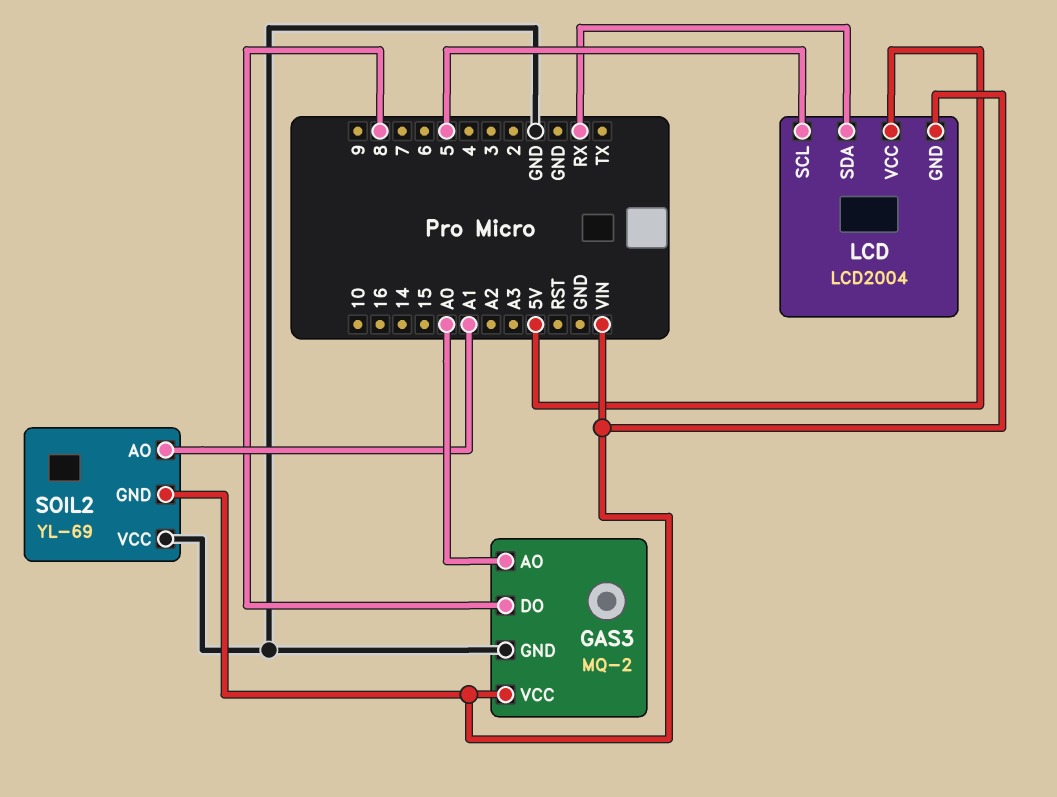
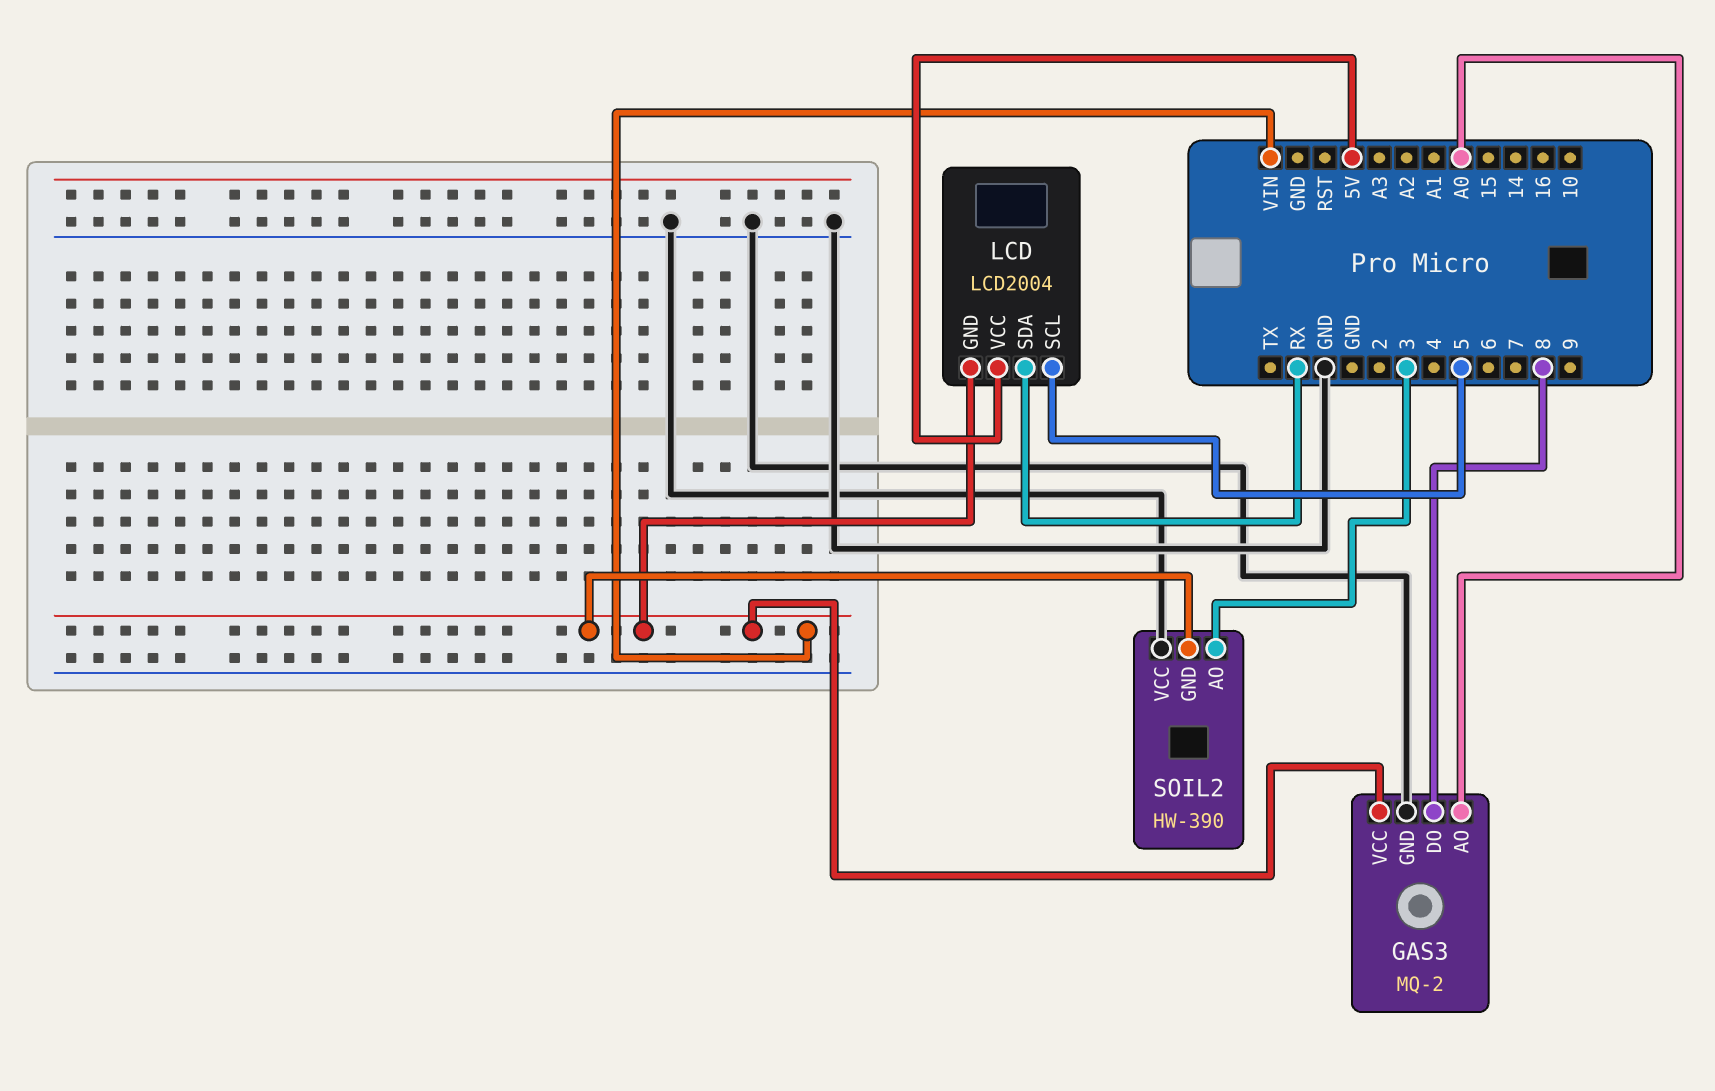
SOIL2: YL-69 -> HW-390
SOIL2 pin AO: A1 -> 3

